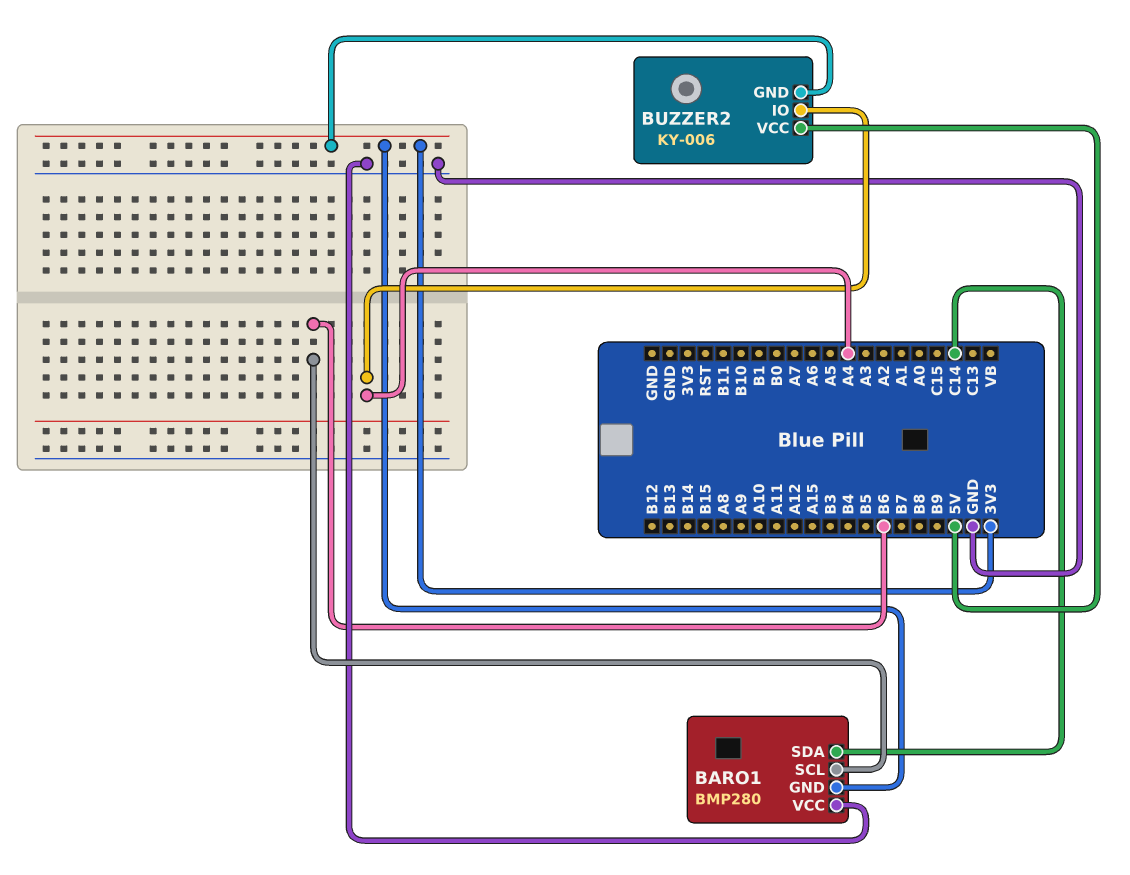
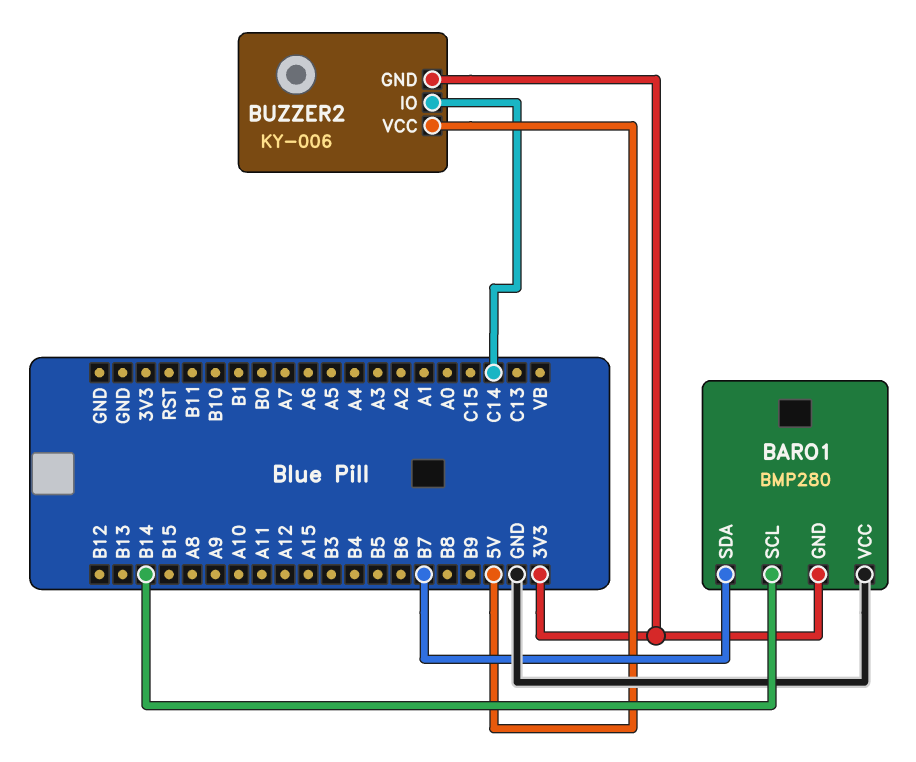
BARO1 pin SCL: B6 -> B14
BARO1 pin SDA: C14 -> B7
BUZZER2 pin IO: A4 -> C14

